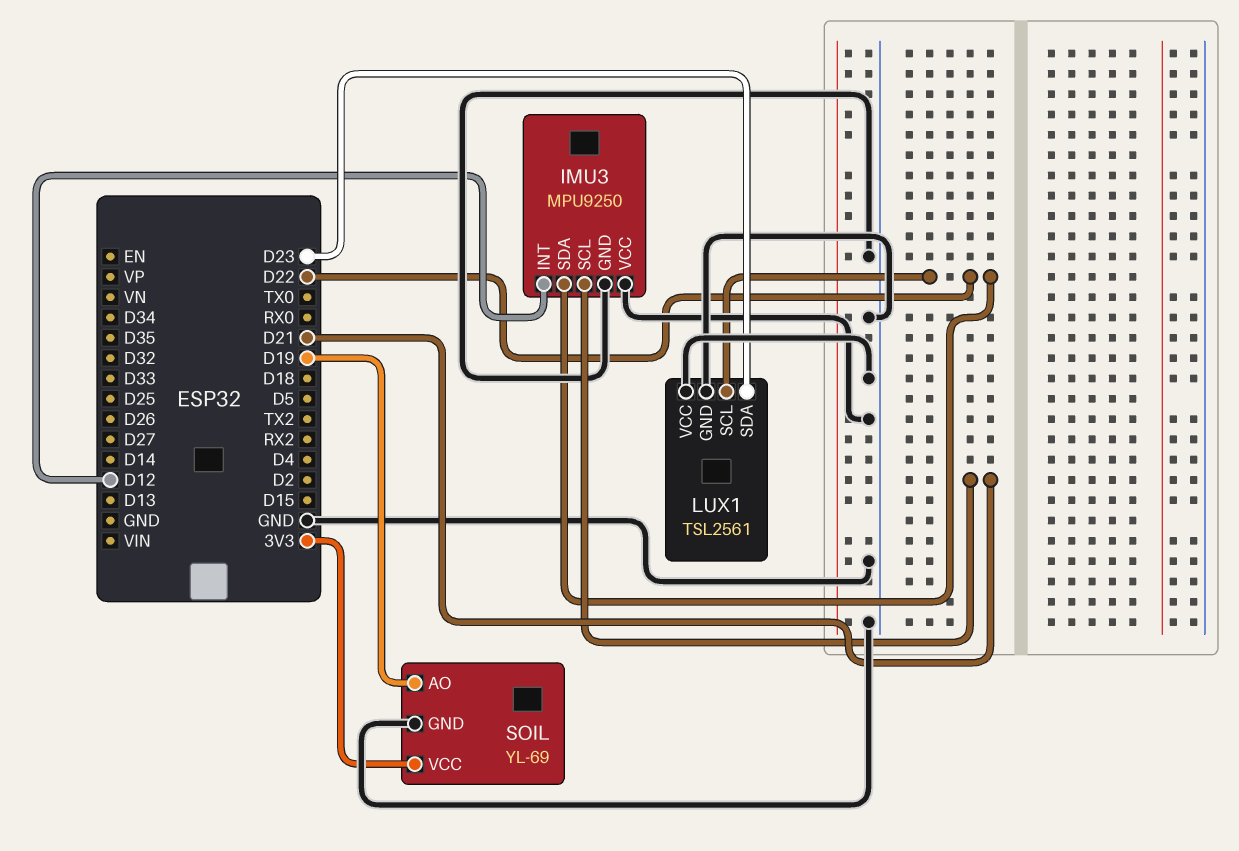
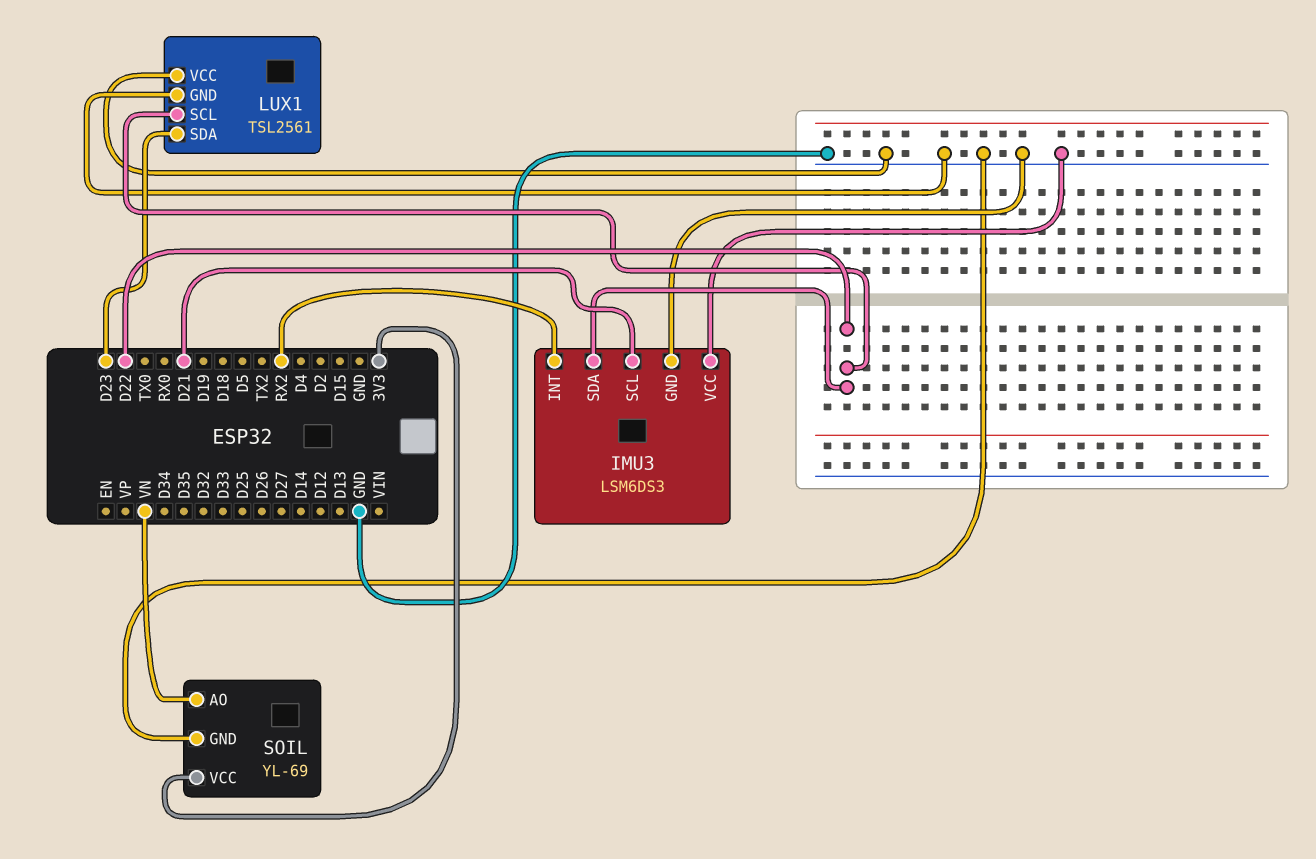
IMU3: MPU9250 -> LSM6DS3
IMU3 pin INT: D12 -> RX2
SOIL pin AO: D19 -> VN

